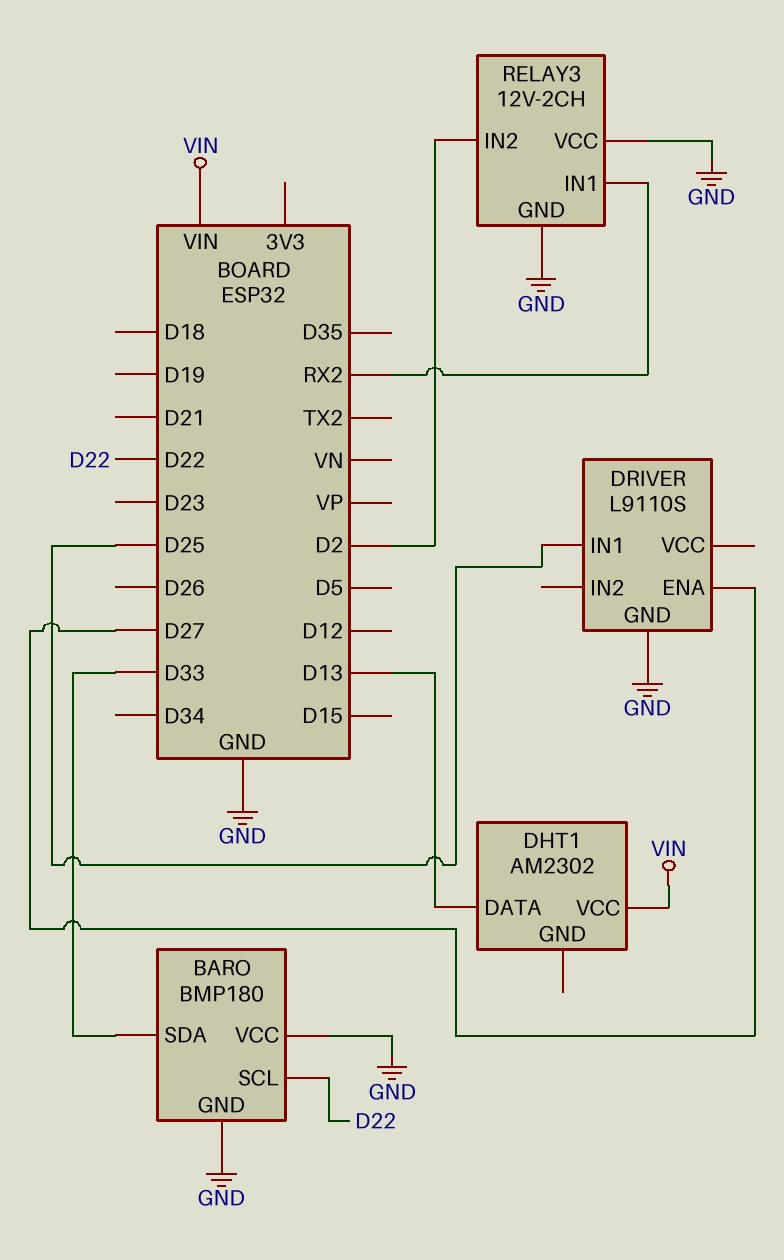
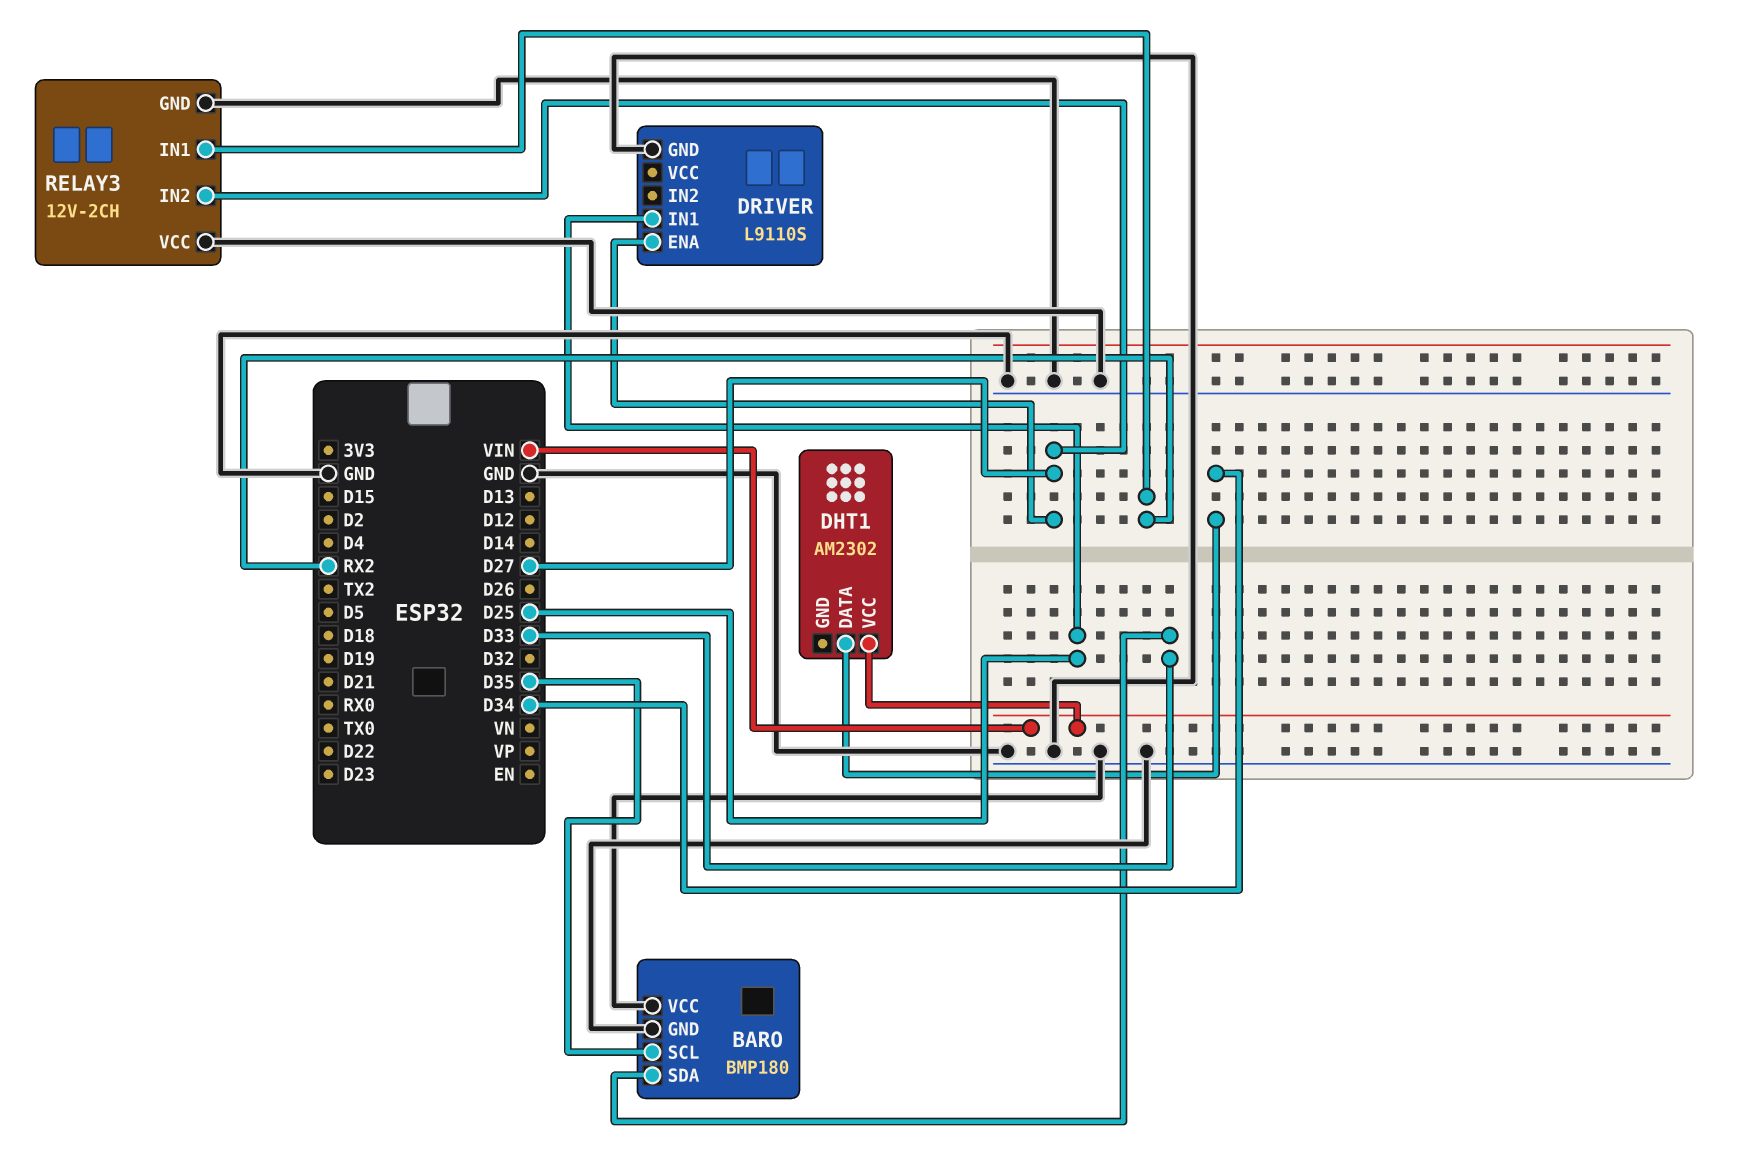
BARO pin SCL: D22 -> D35
DHT1 pin DATA: D13 -> D34
RELAY3 pin IN2: D2 -> D27

